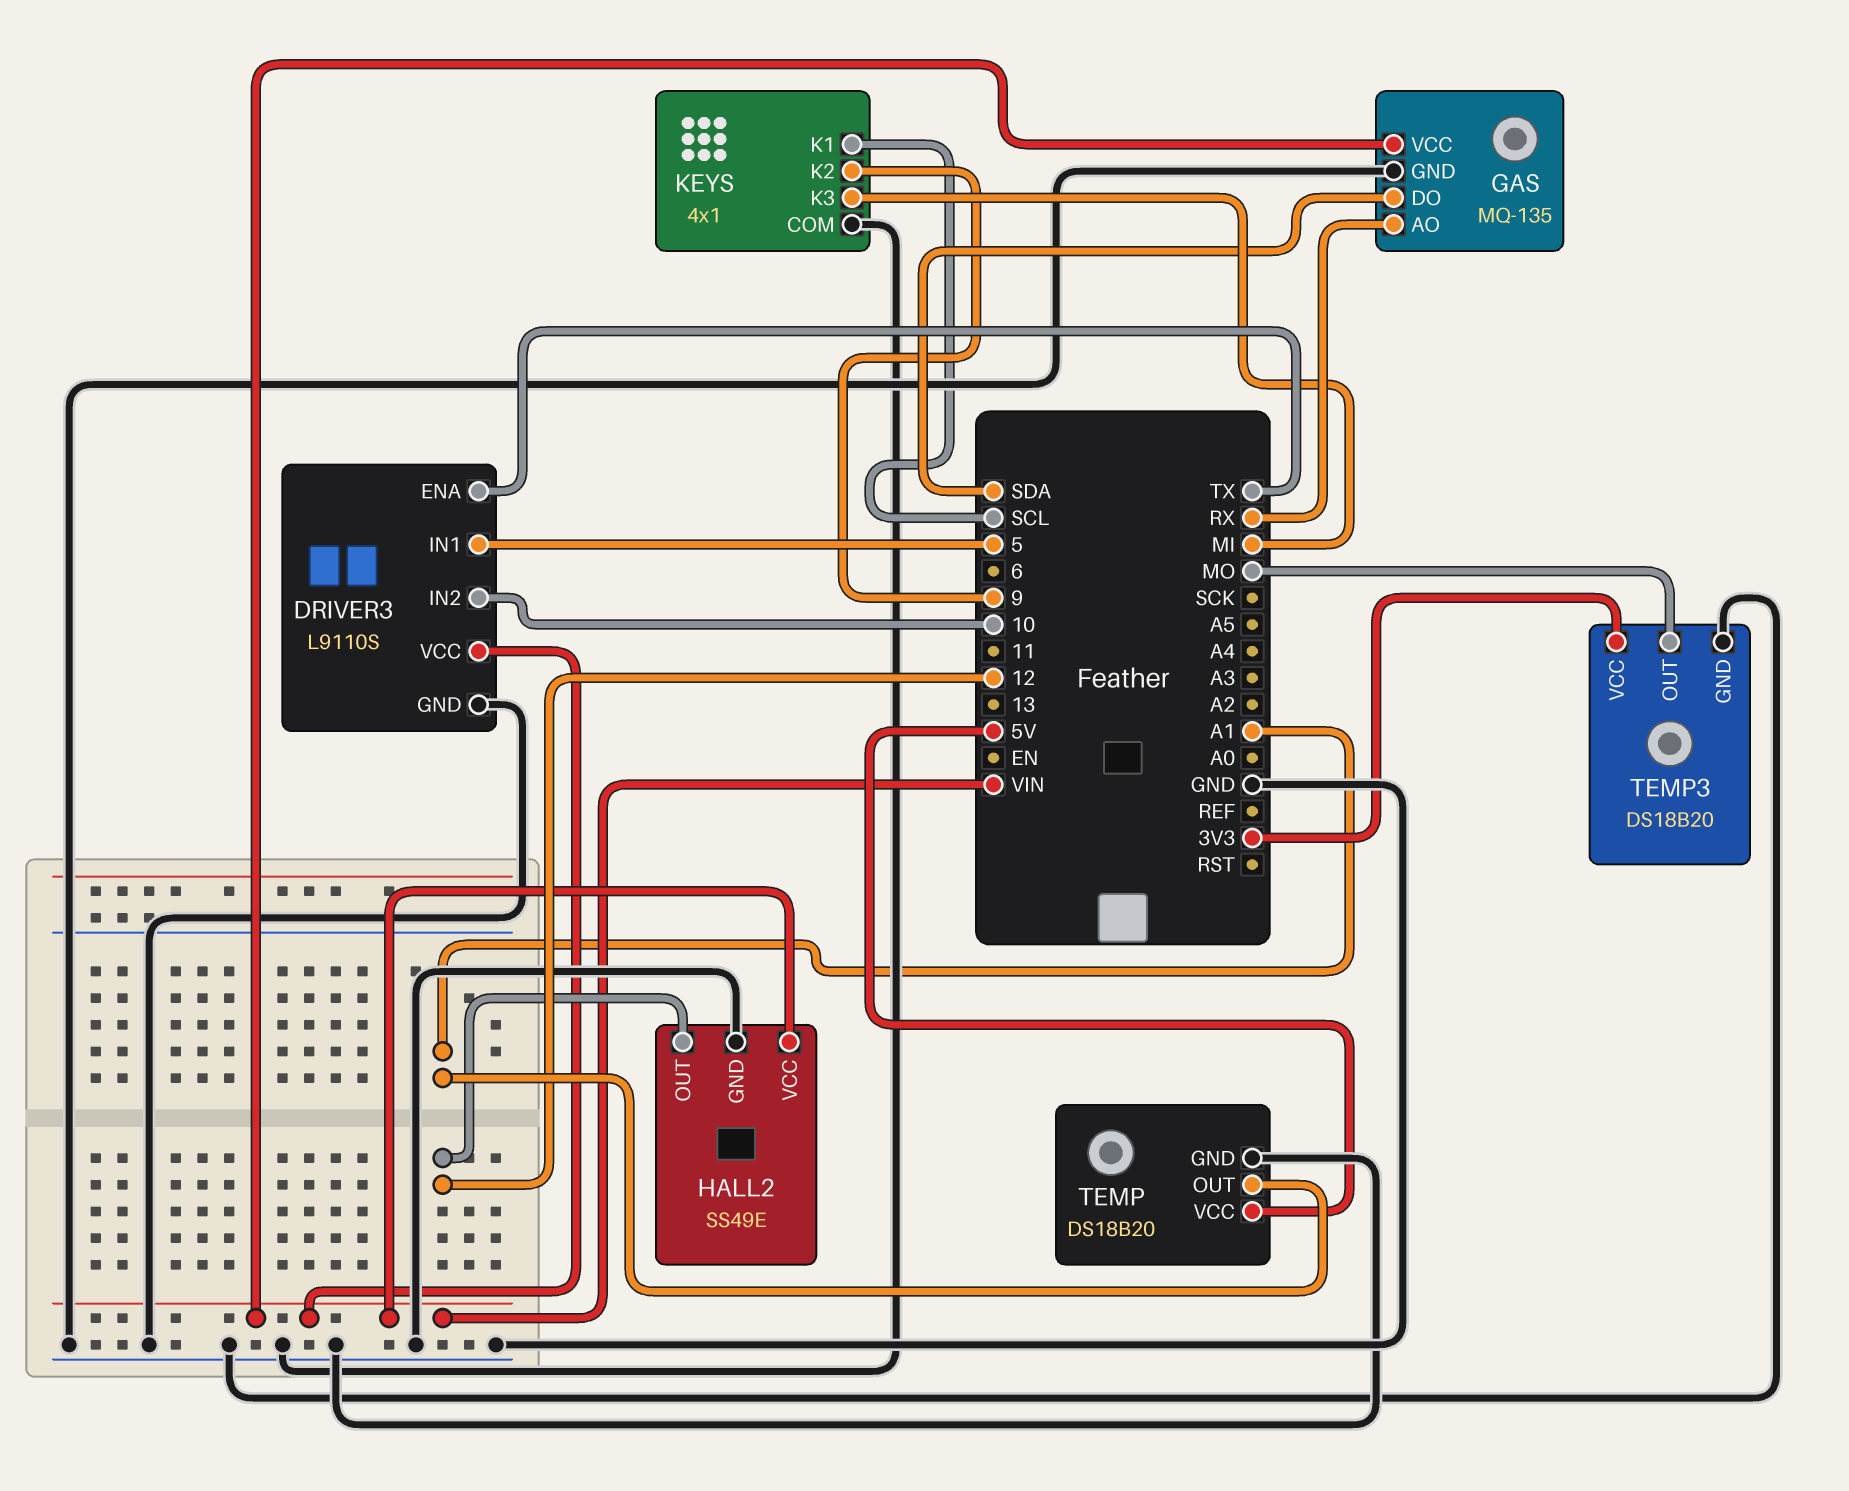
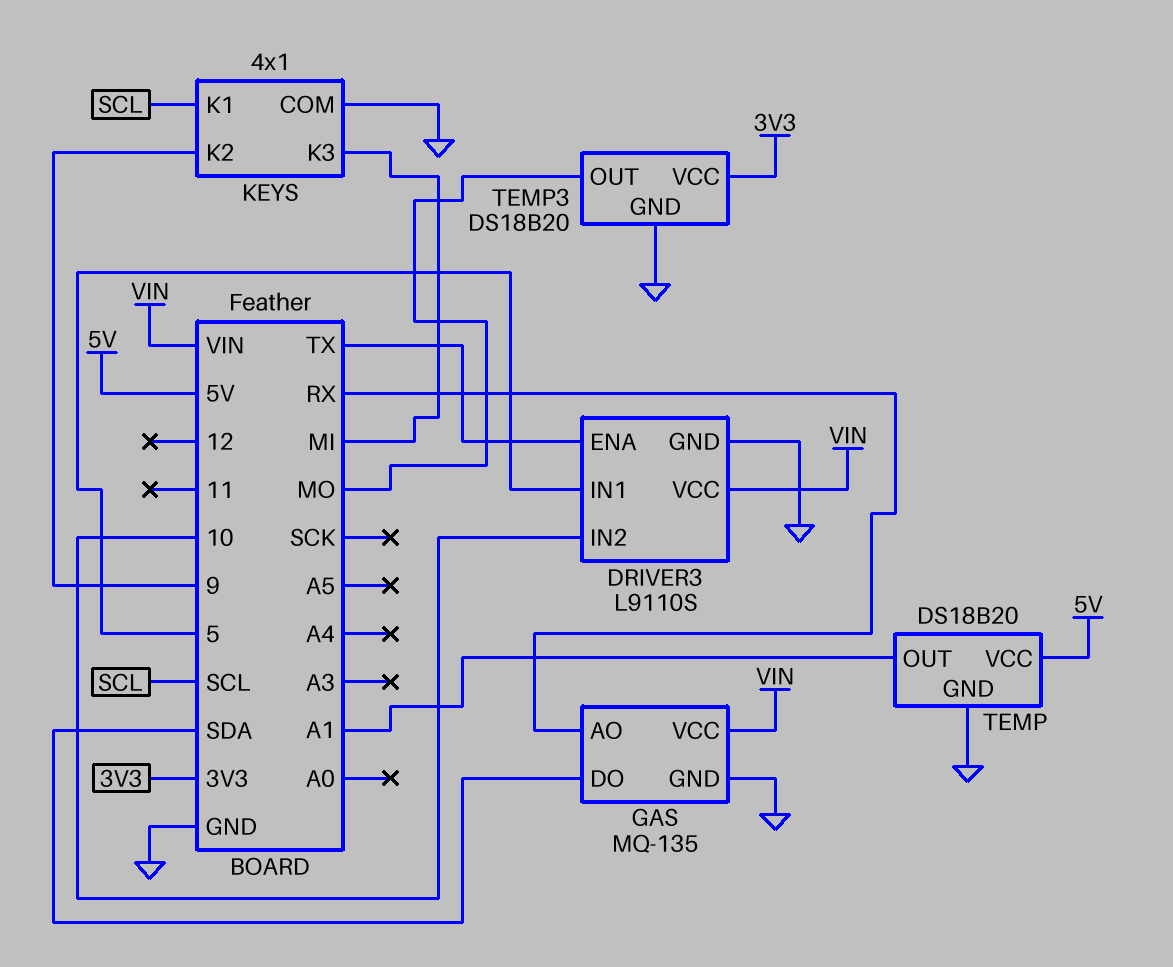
HALL2: SS49E -> none
HALL2 pin GND: GND -> none
HALL2 pin OUT: 12 -> none
HALL2 pin VCC: VIN -> none

